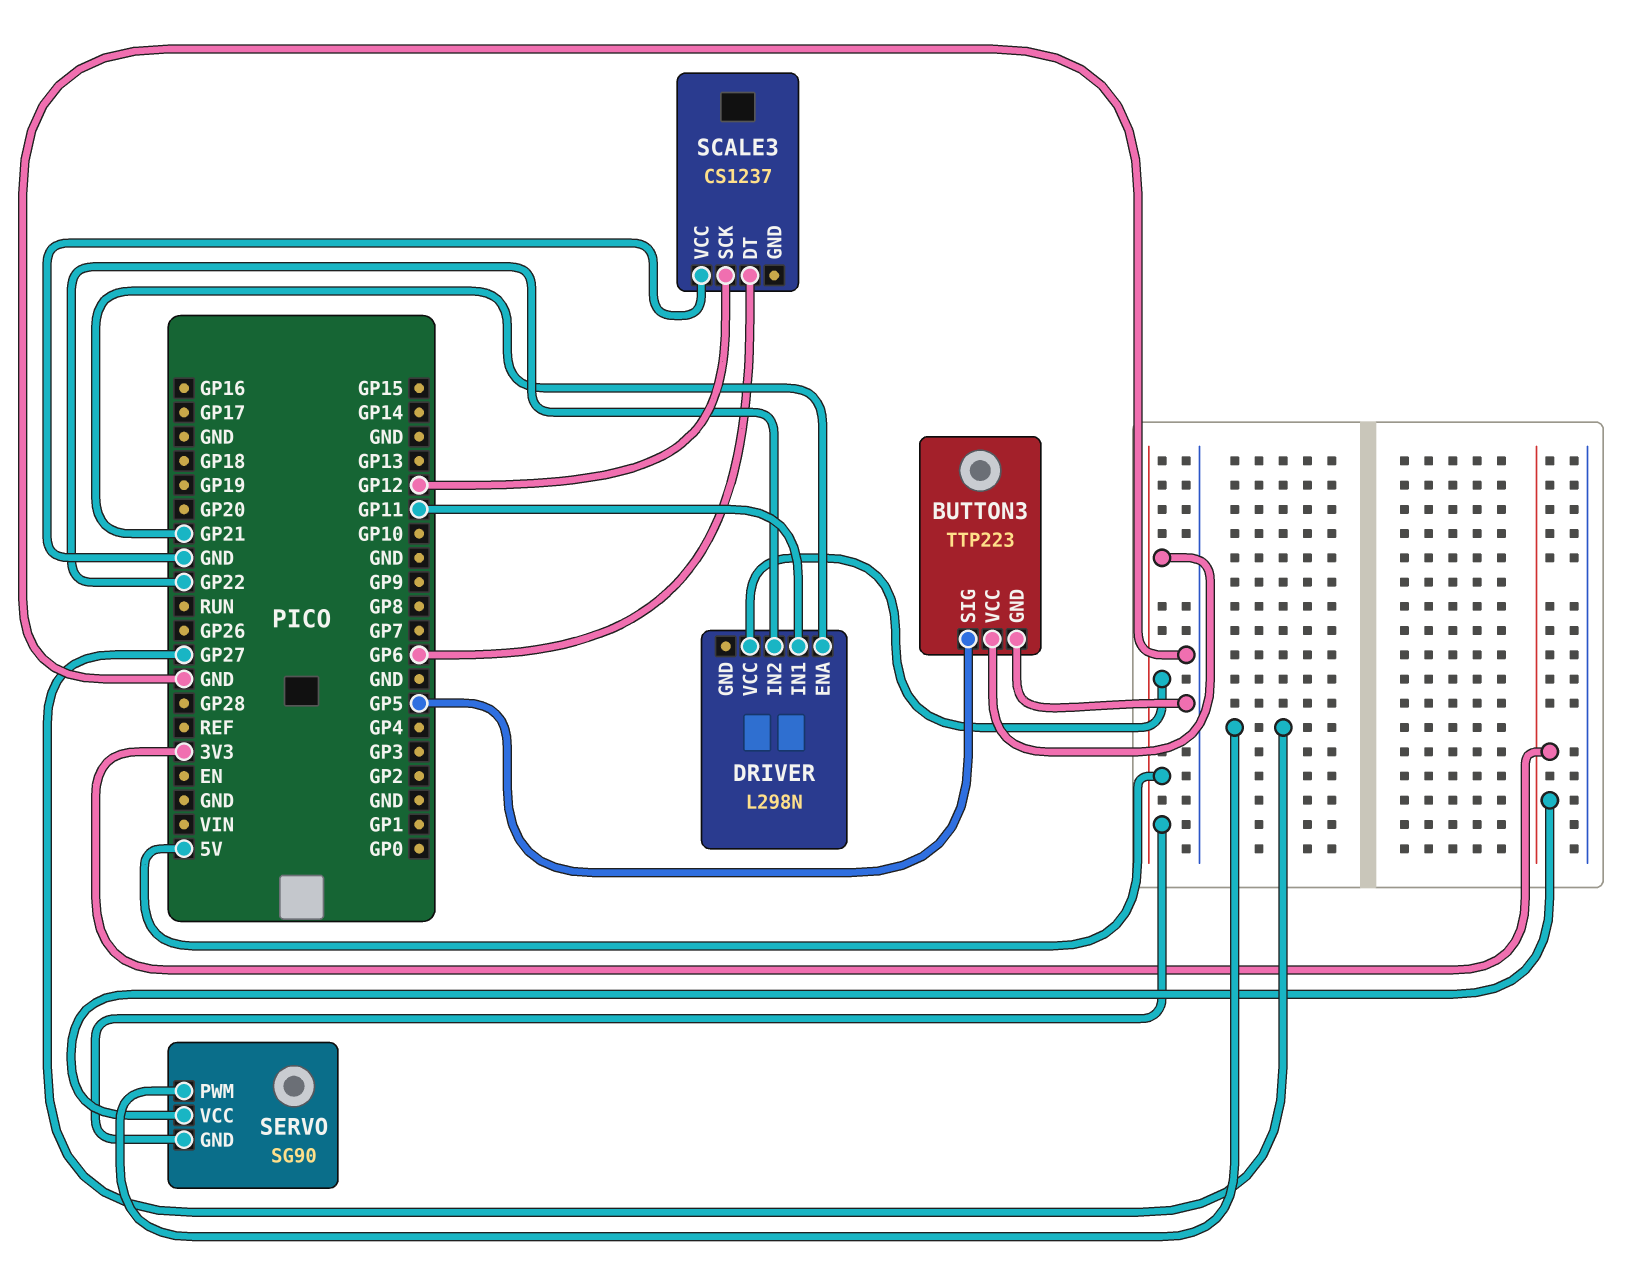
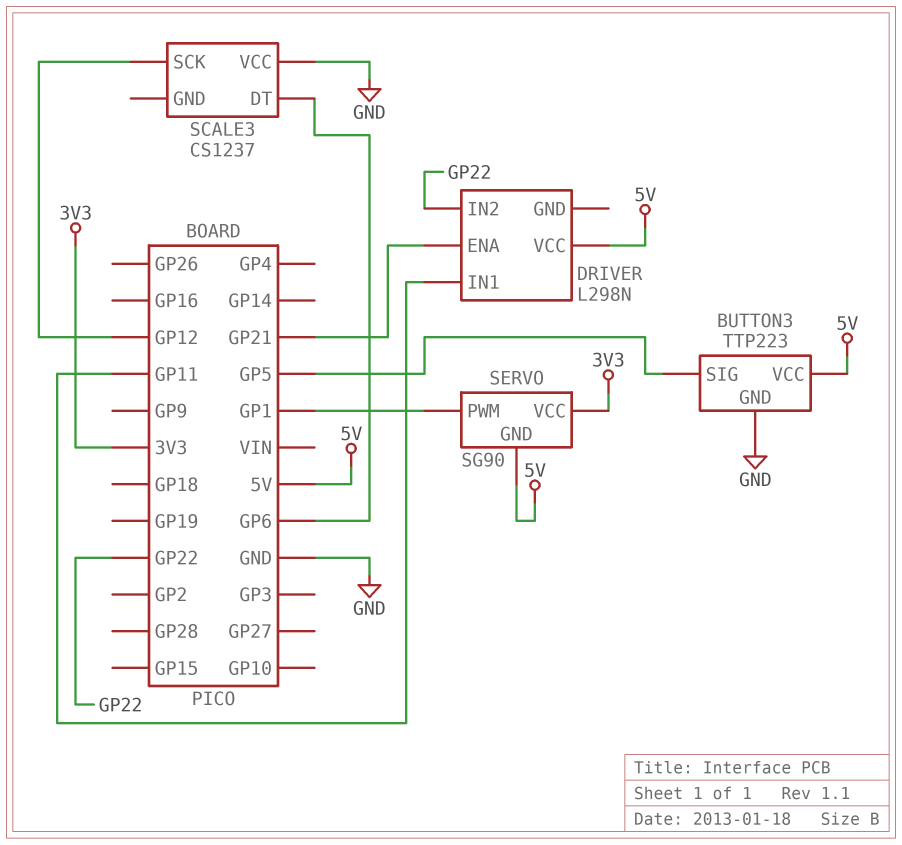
SERVO pin PWM: GP27 -> GP1

